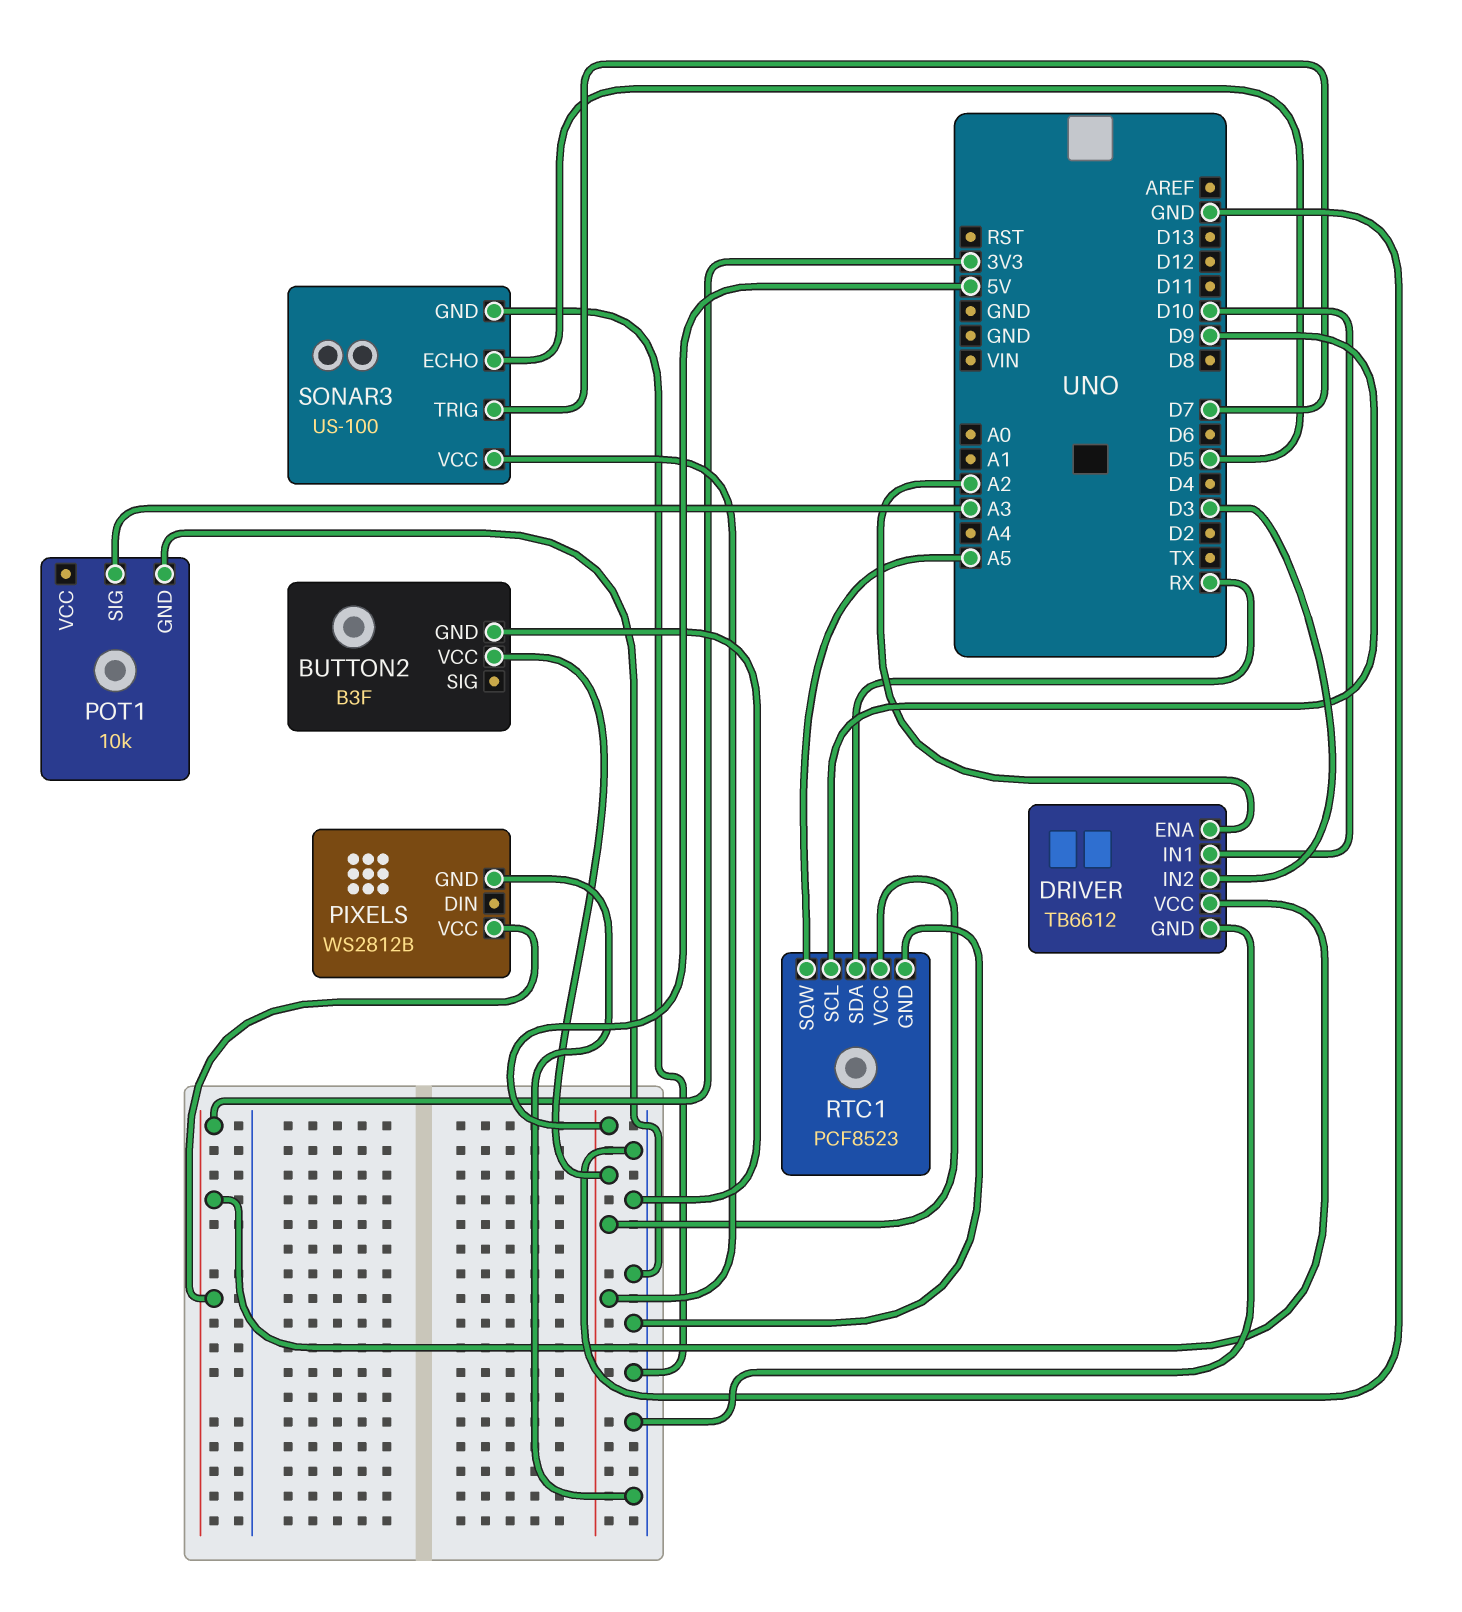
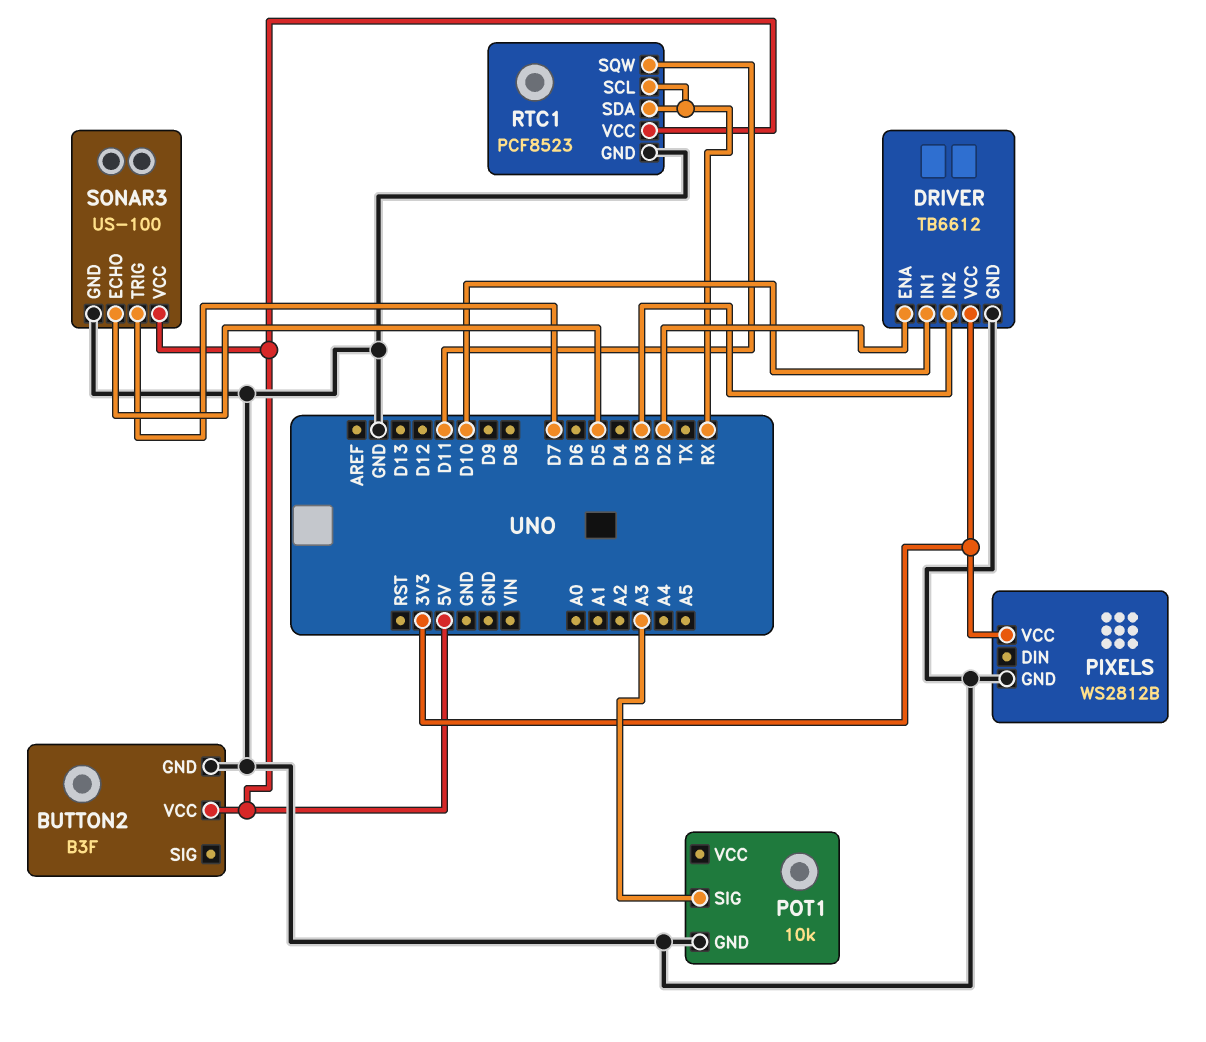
DRIVER pin ENA: A2 -> D2
RTC1 pin SCL: D9 -> RX
RTC1 pin SQW: A5 -> D11

